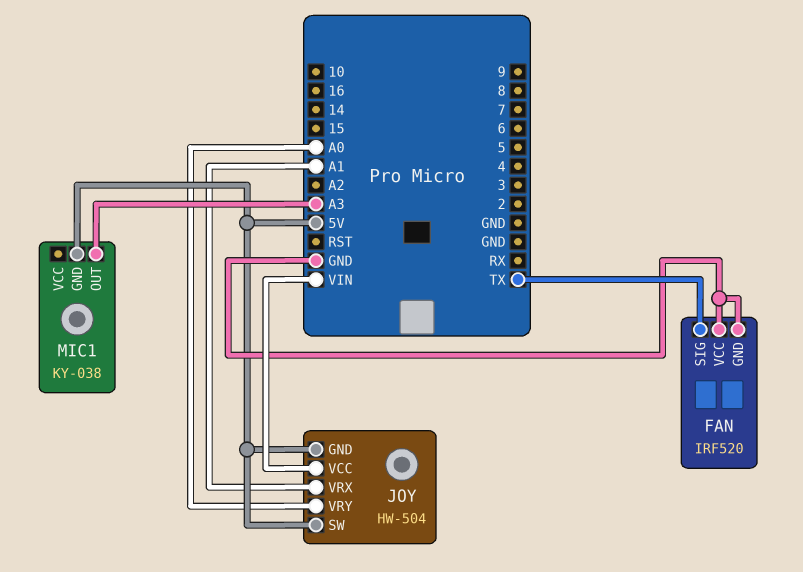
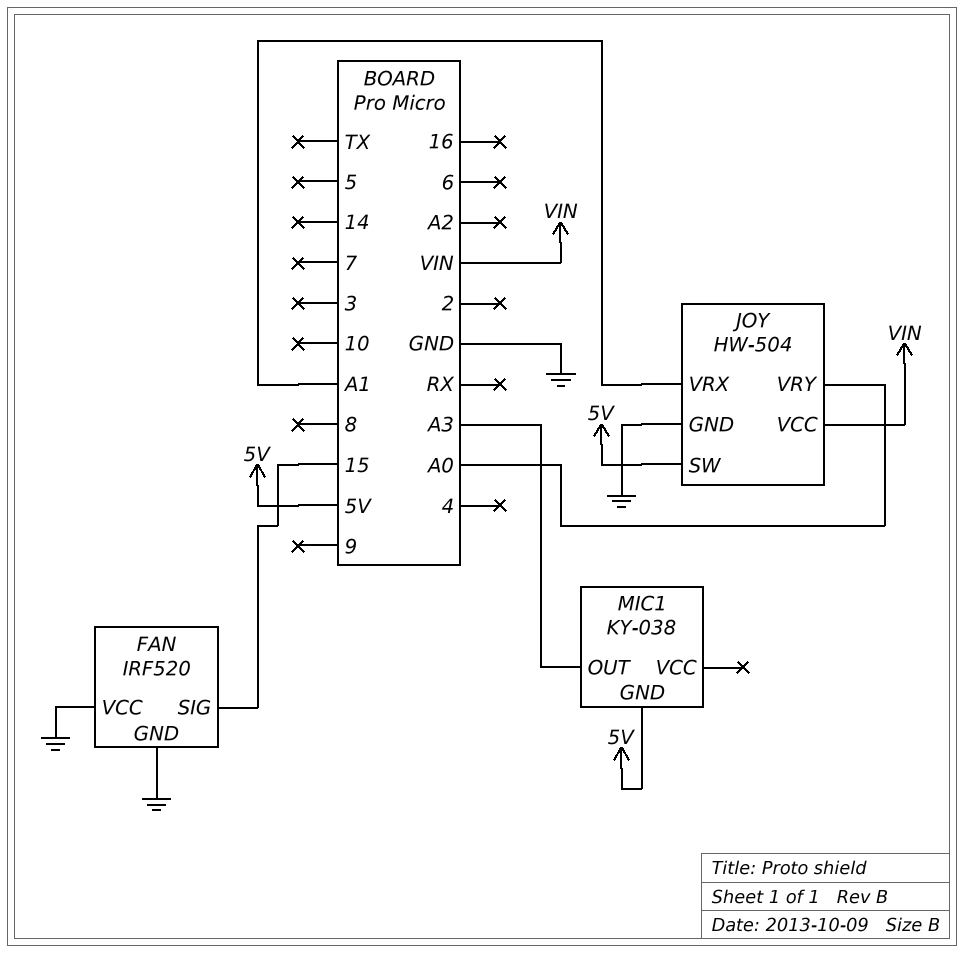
FAN pin SIG: TX -> 15
JOY pin GND: 5V -> GND

